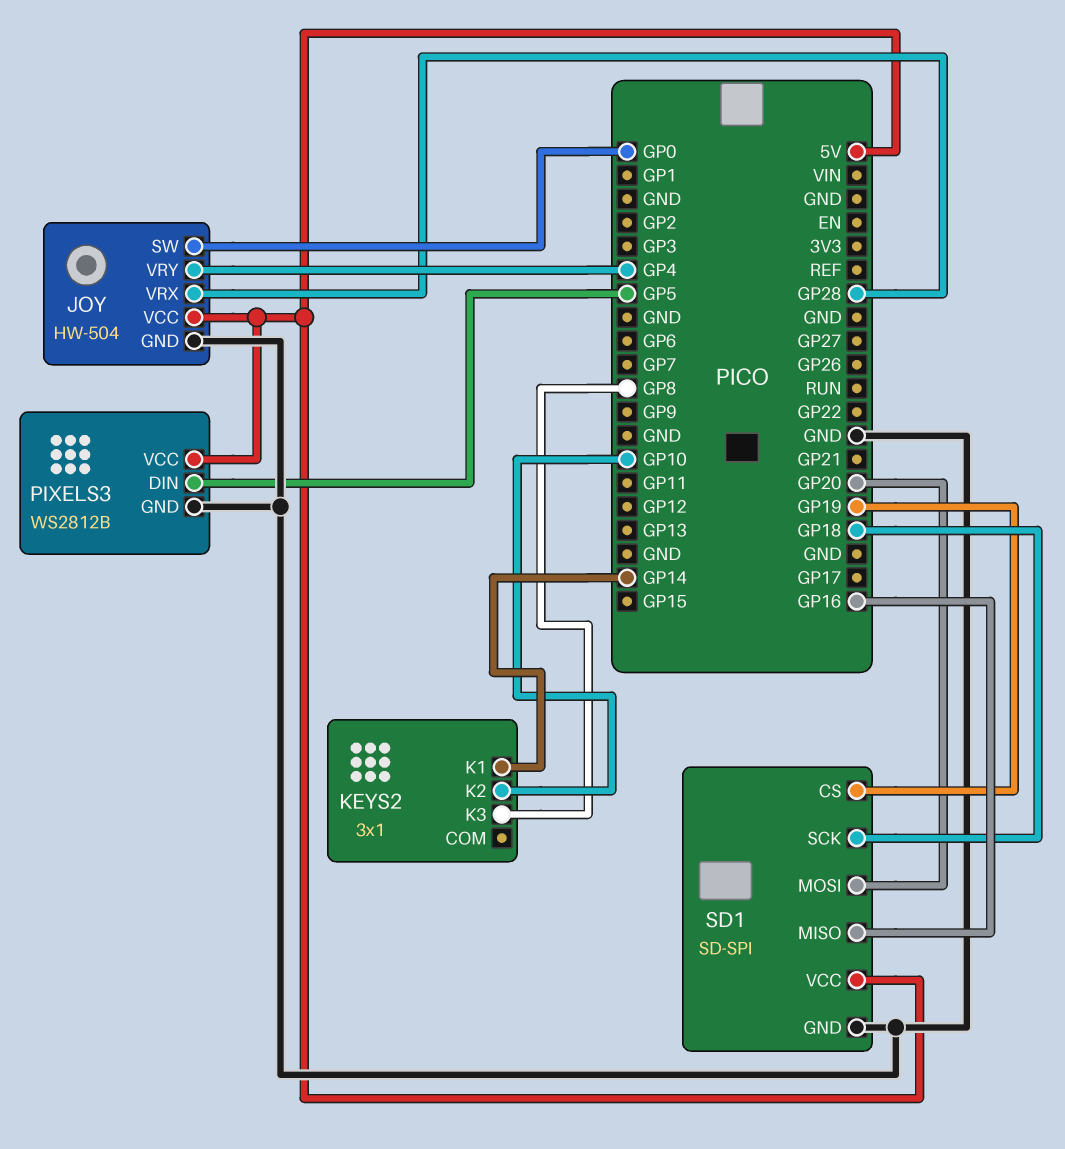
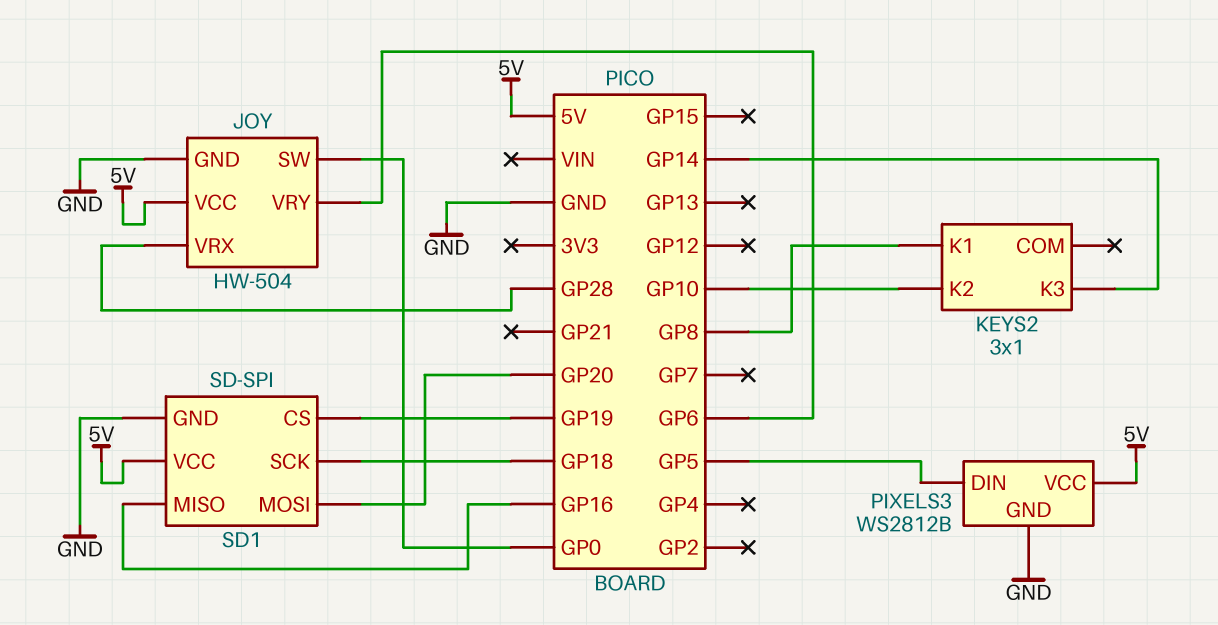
JOY pin VRY: GP4 -> GP6
KEYS2 pin K1: GP14 -> GP8
KEYS2 pin K3: GP8 -> GP14

